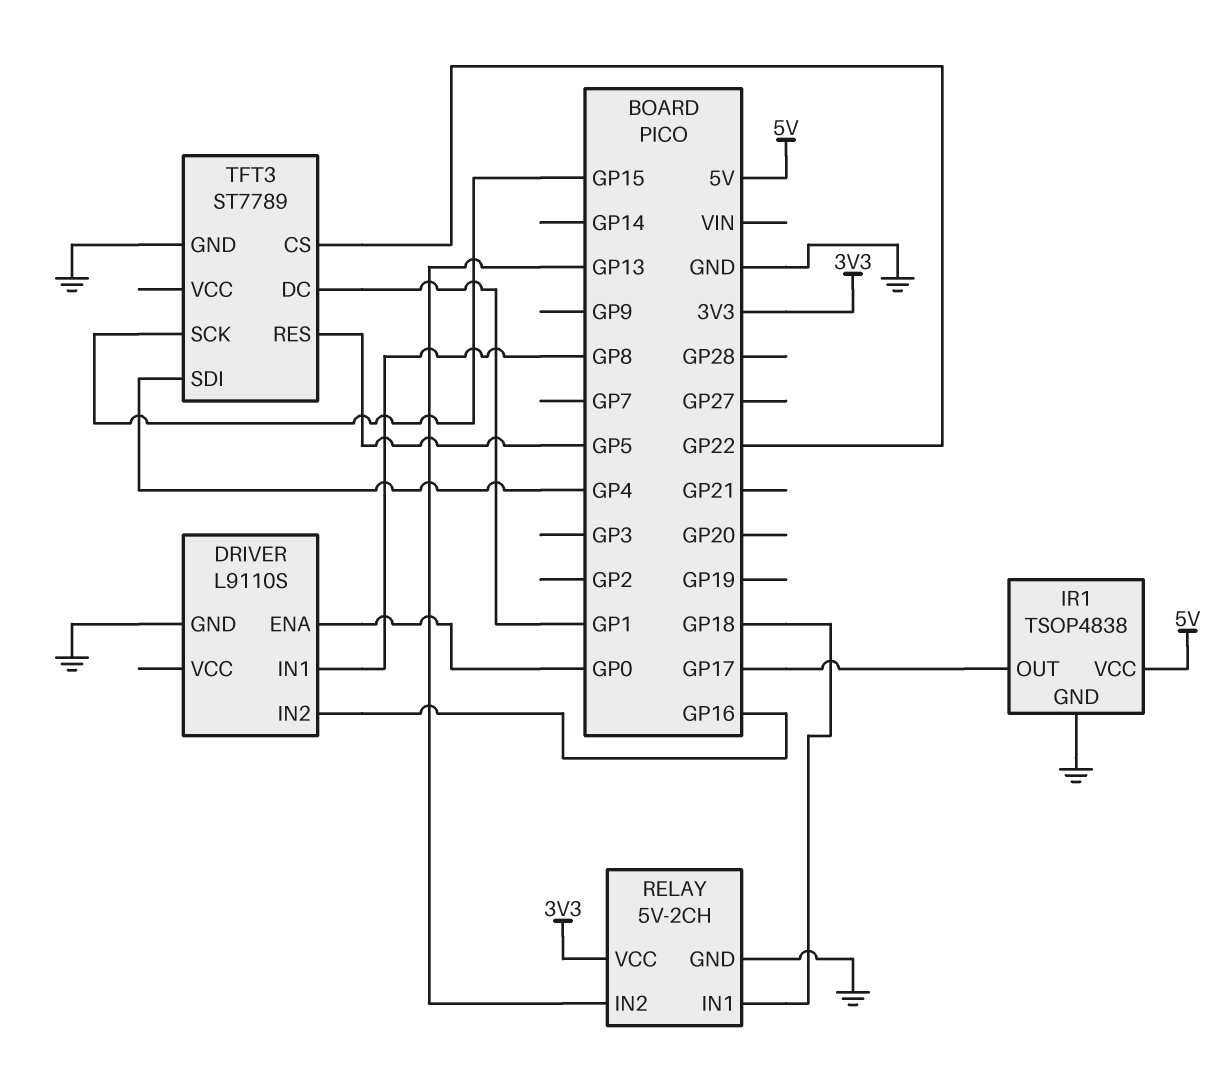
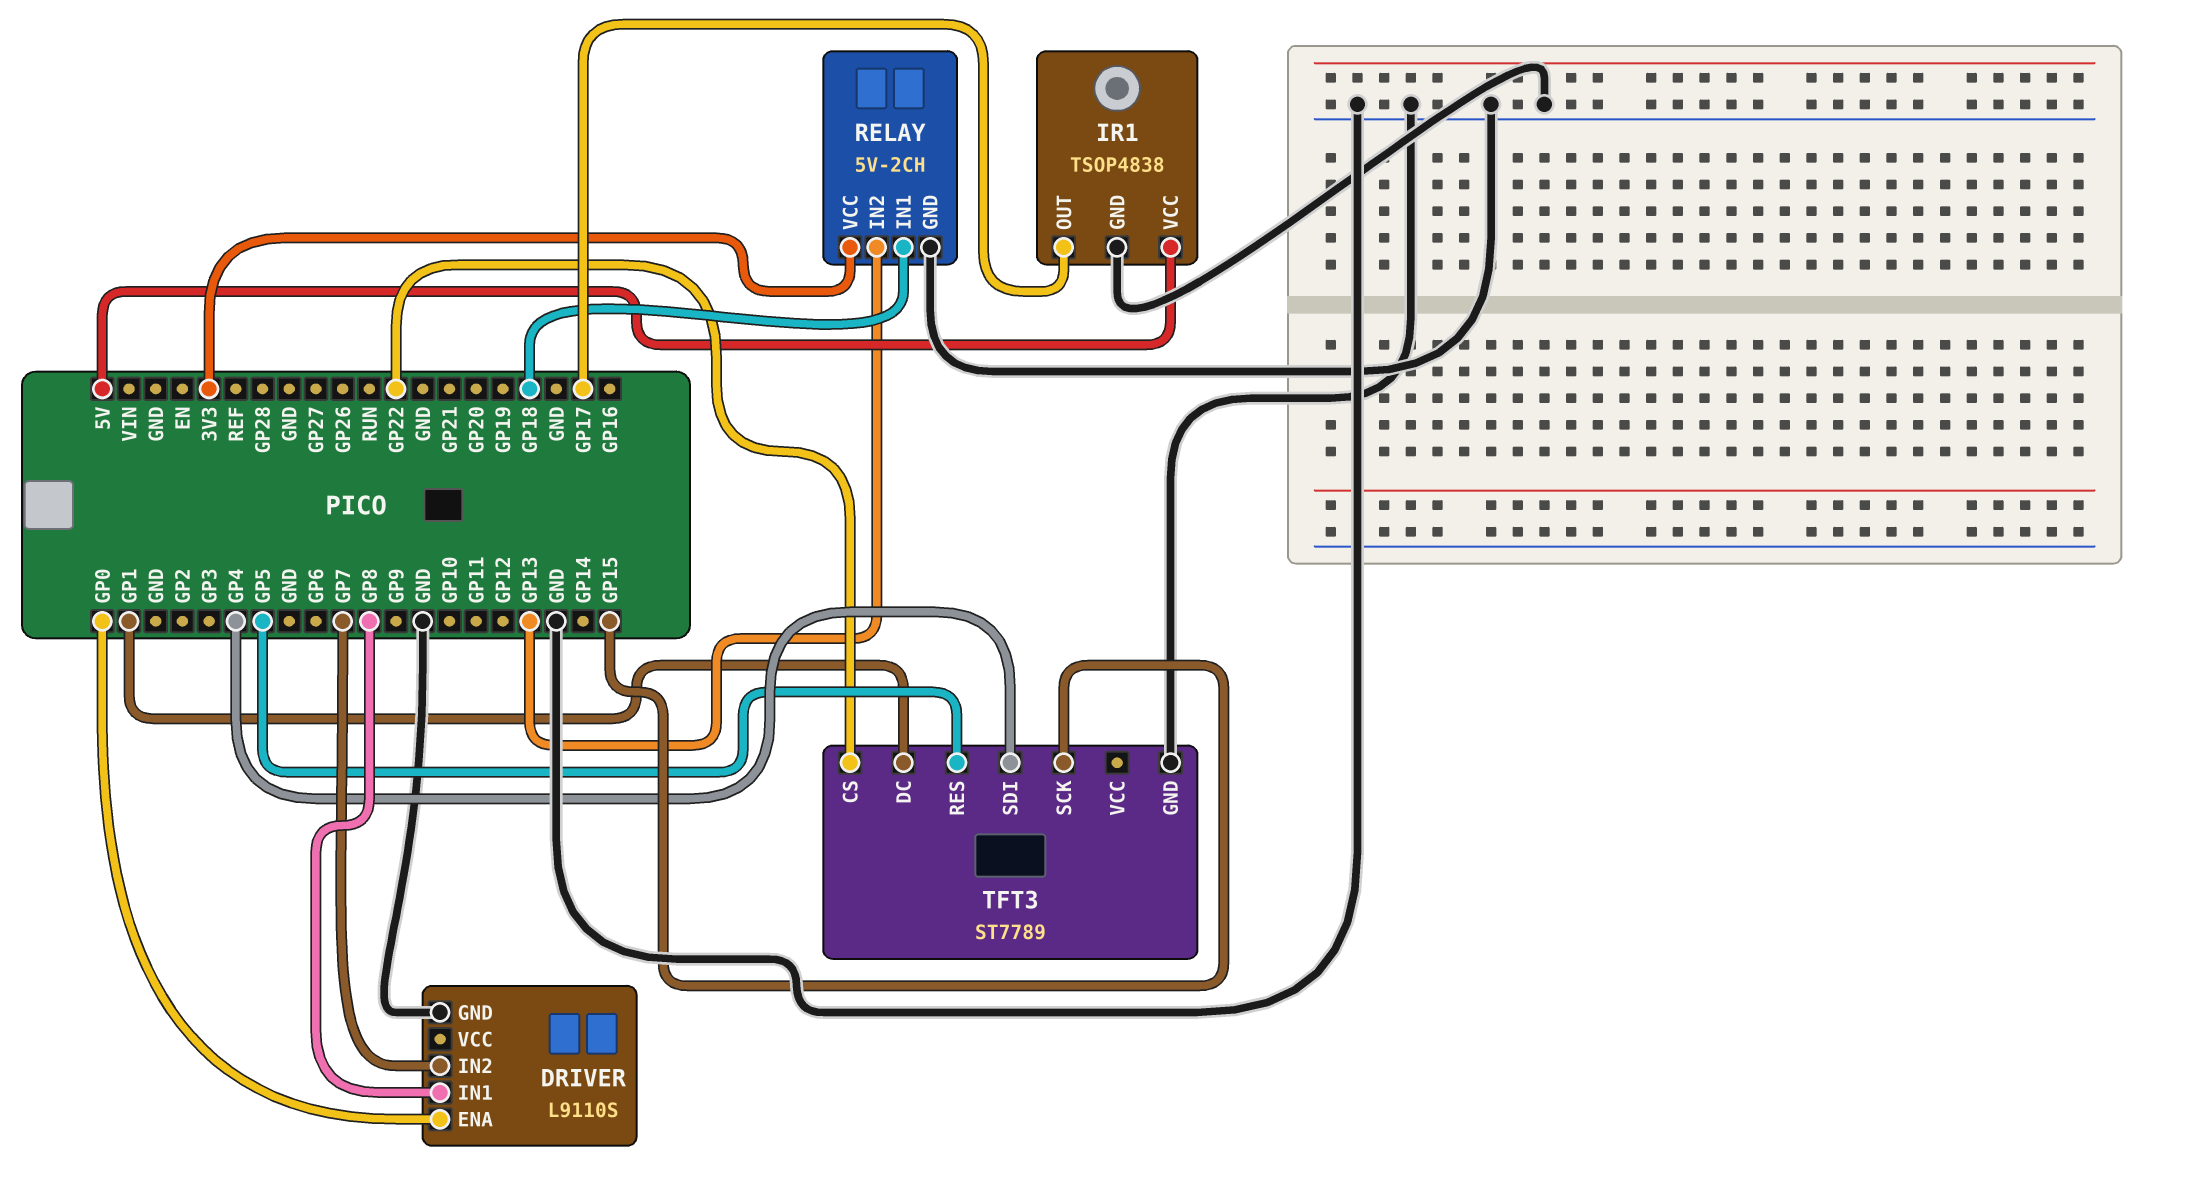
DRIVER pin IN2: GP16 -> GP7

